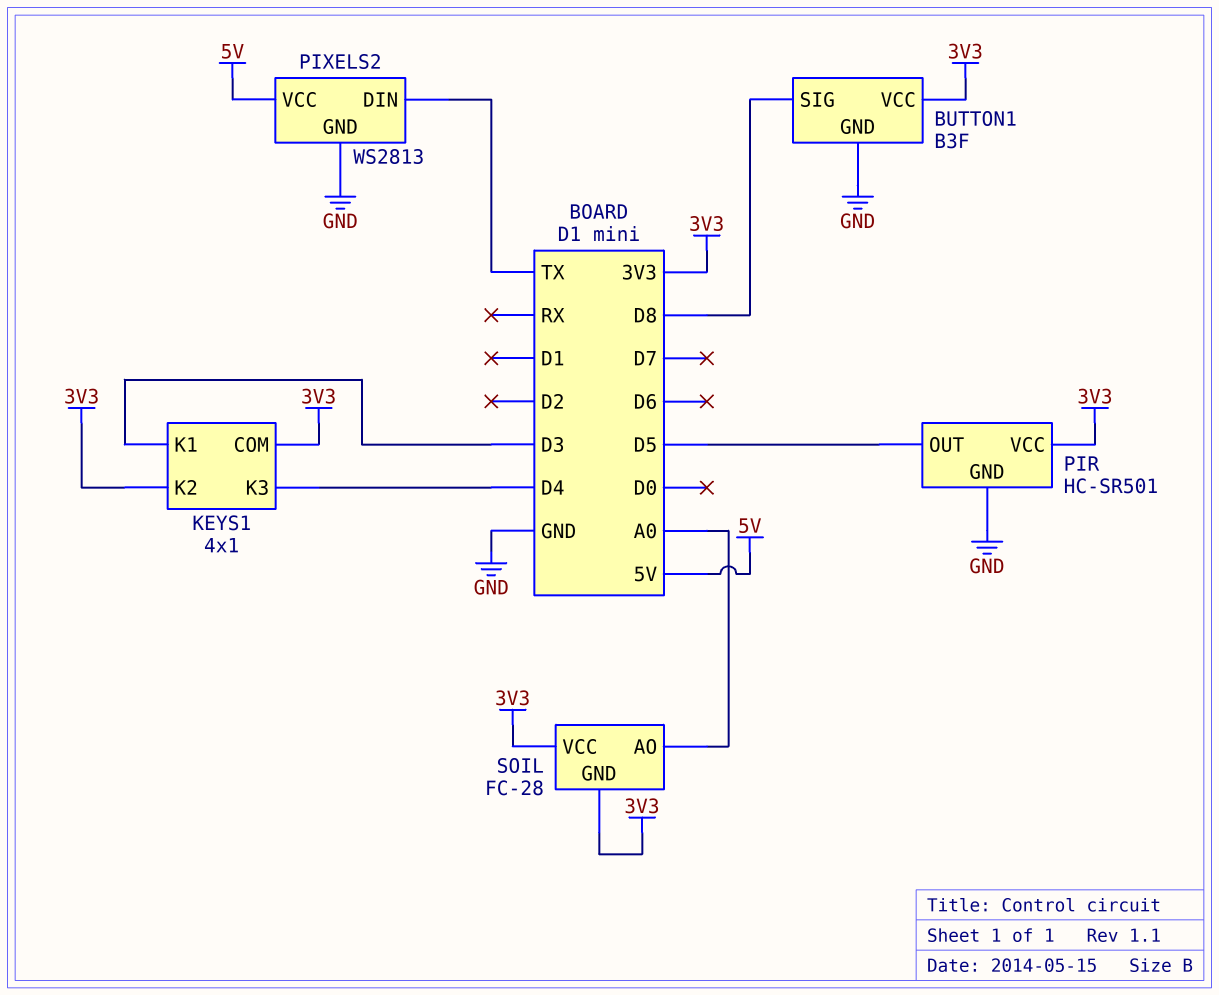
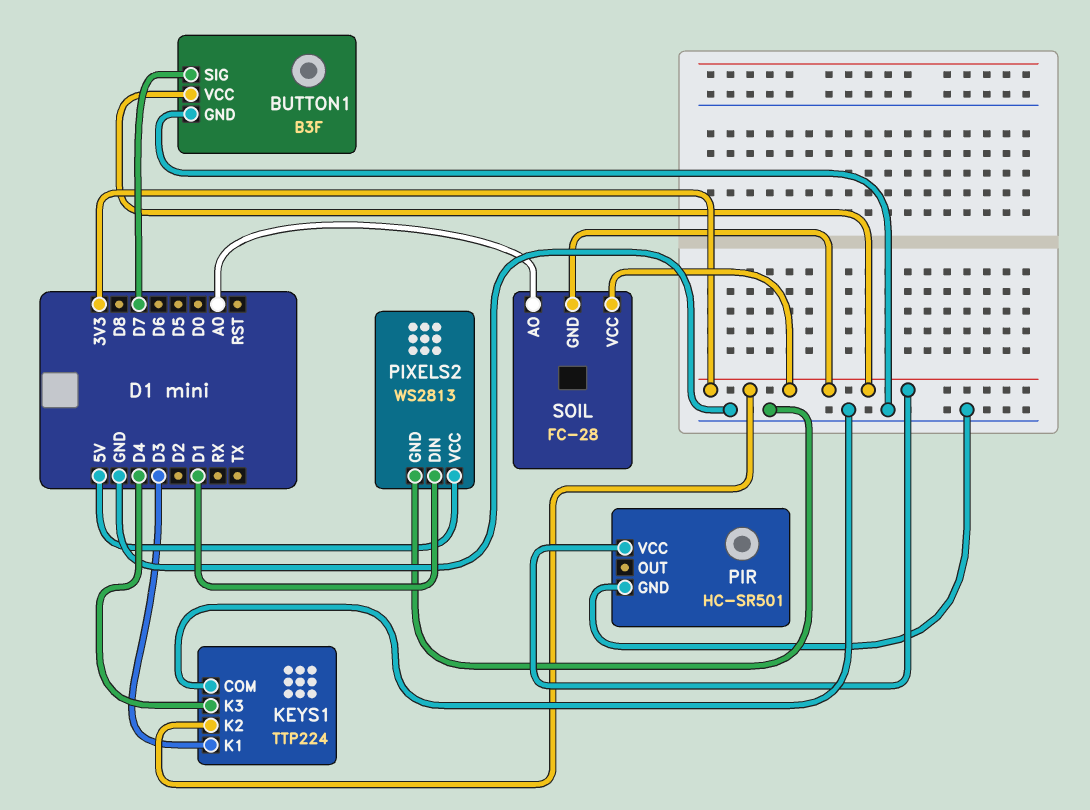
BUTTON1 pin SIG: D8 -> D7
KEYS1: 4x1 -> TTP224
KEYS1 pin COM: 3V3 -> GND
PIR pin OUT: D5 -> none
PIXELS2 pin DIN: TX -> D1

